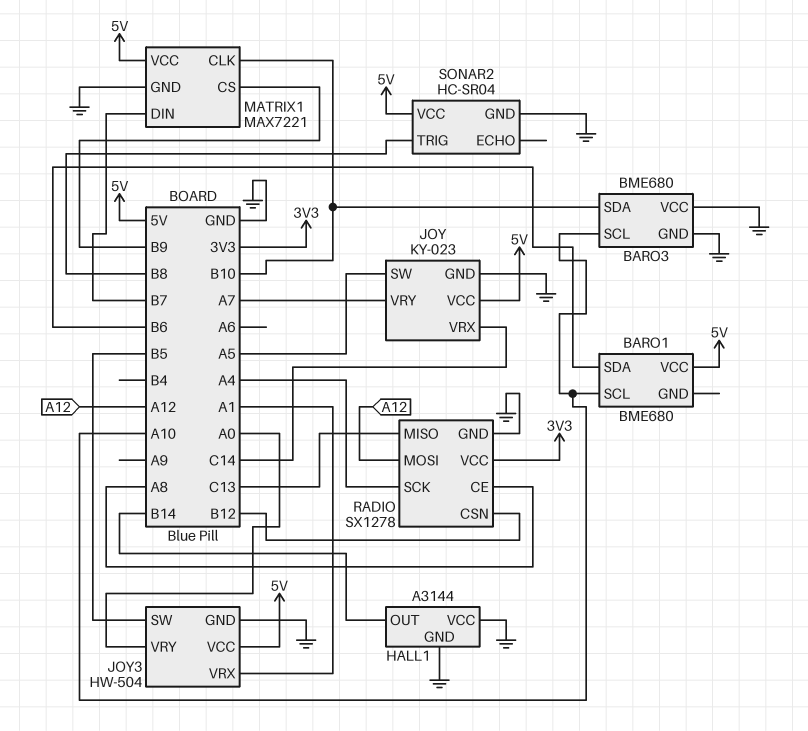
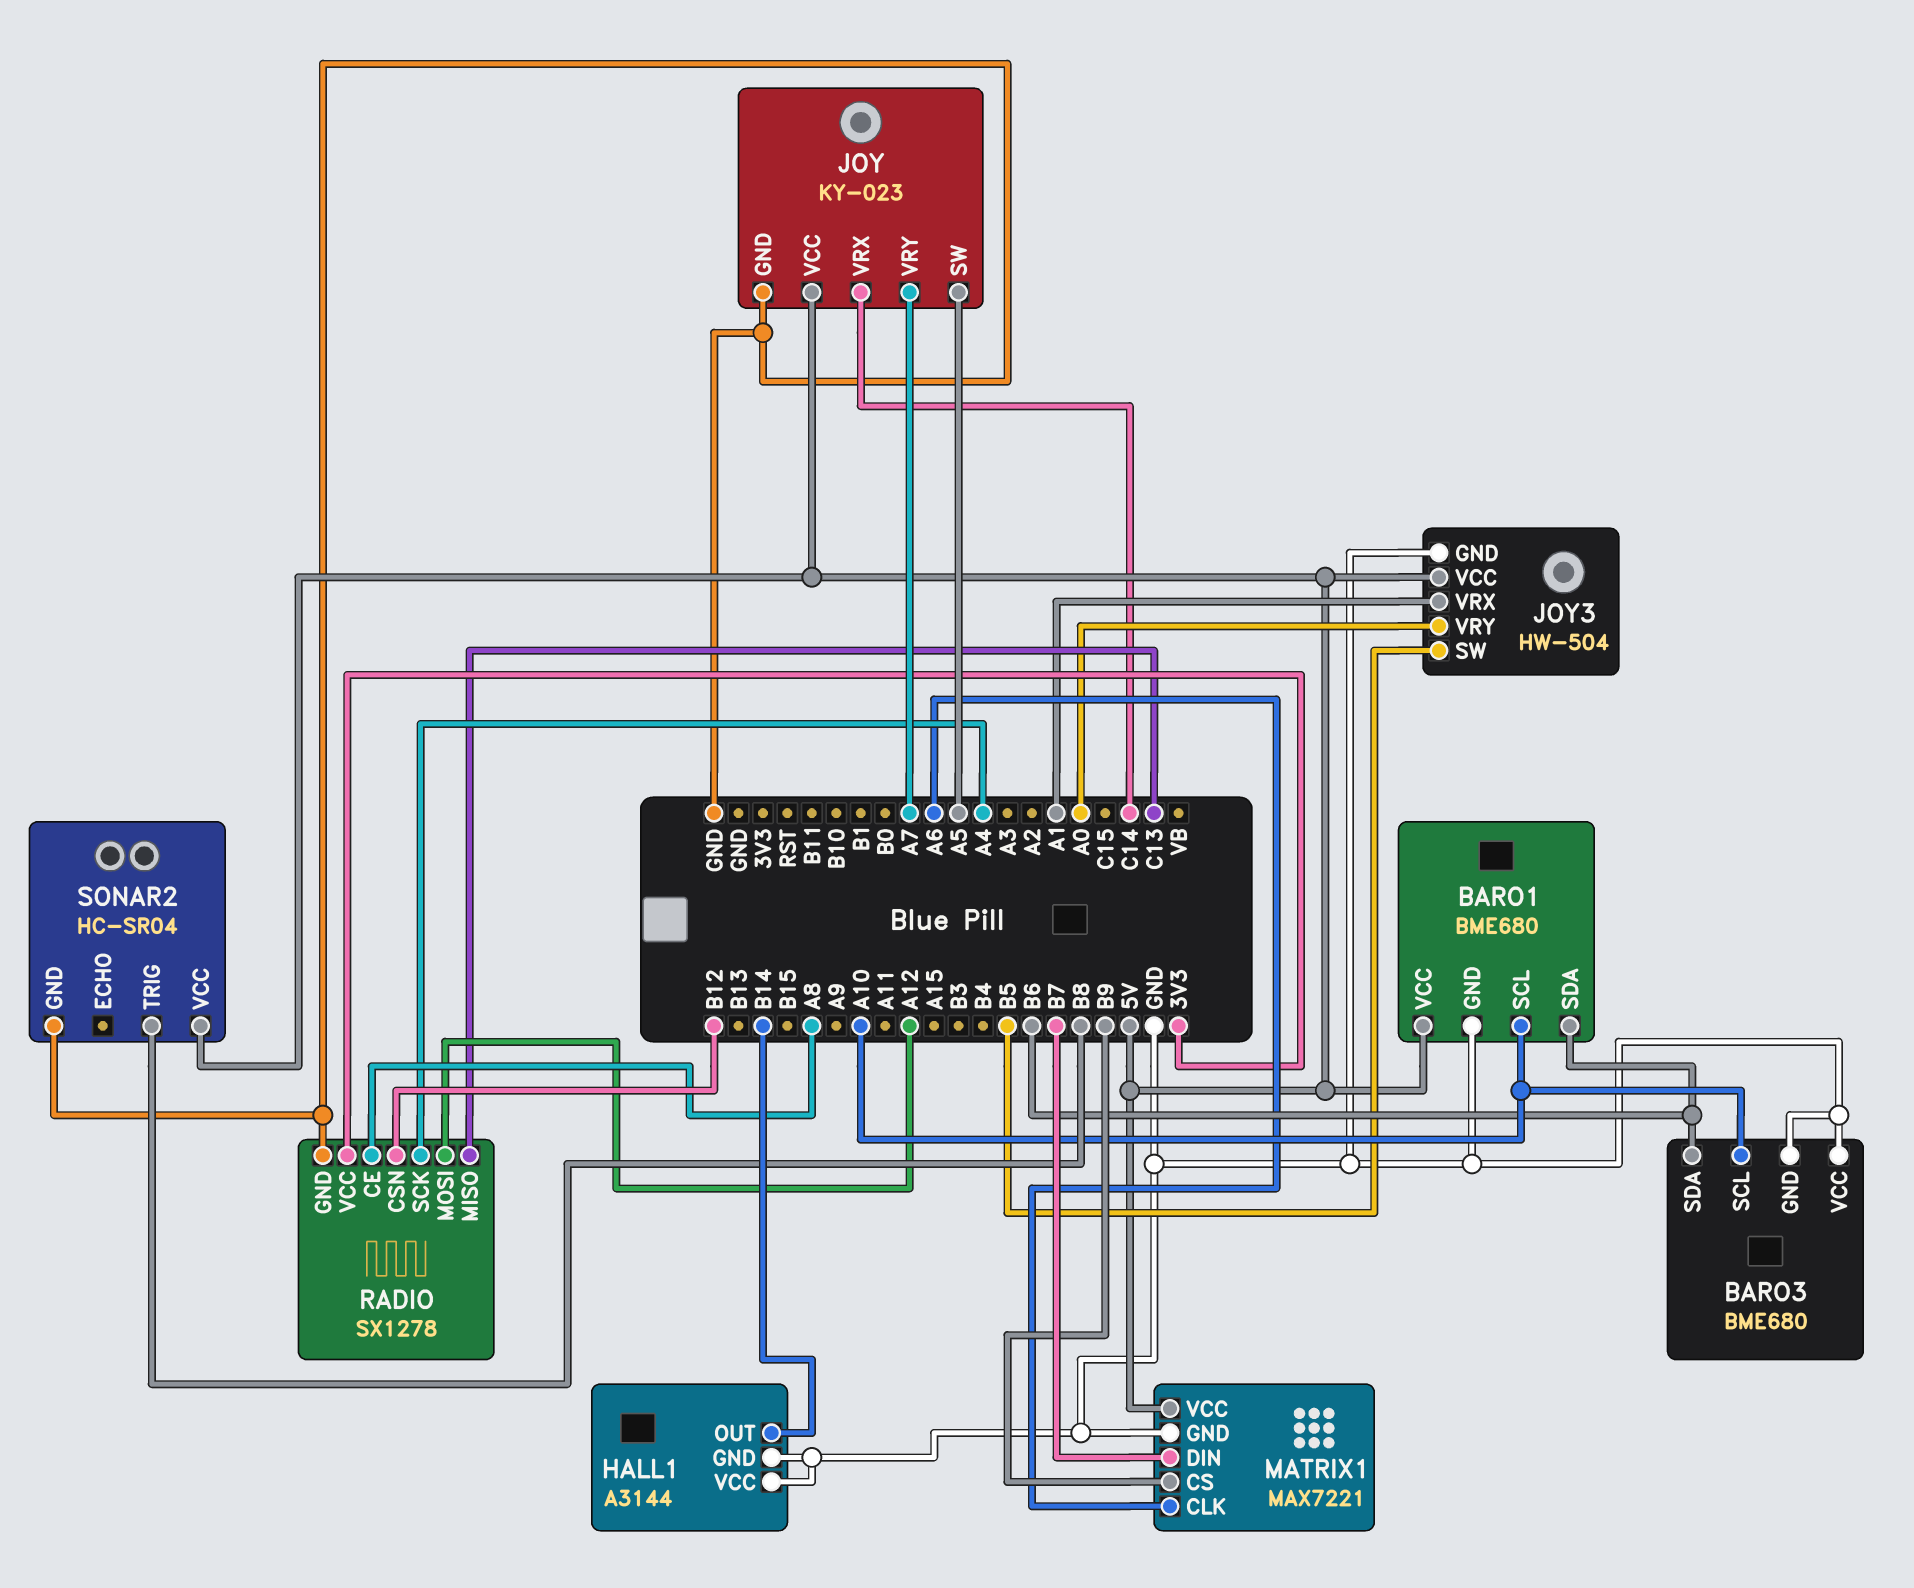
BARO1 pin GND: none -> GND
BARO3 pin SDA: B10 -> B6
MATRIX1 pin CLK: B10 -> A6

